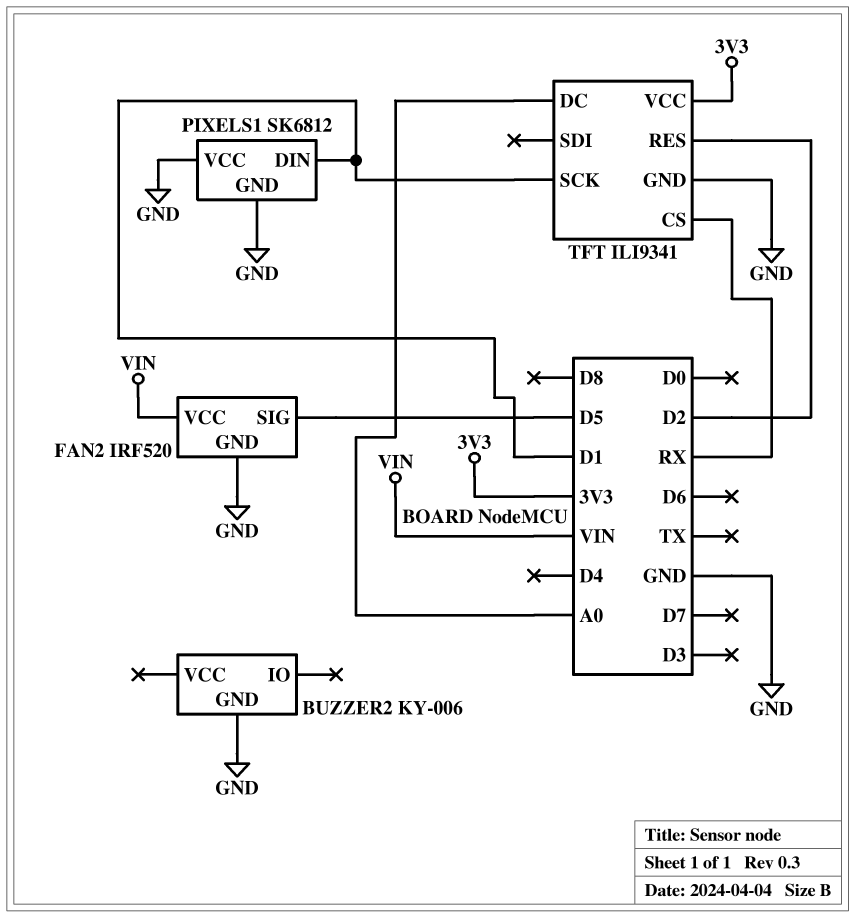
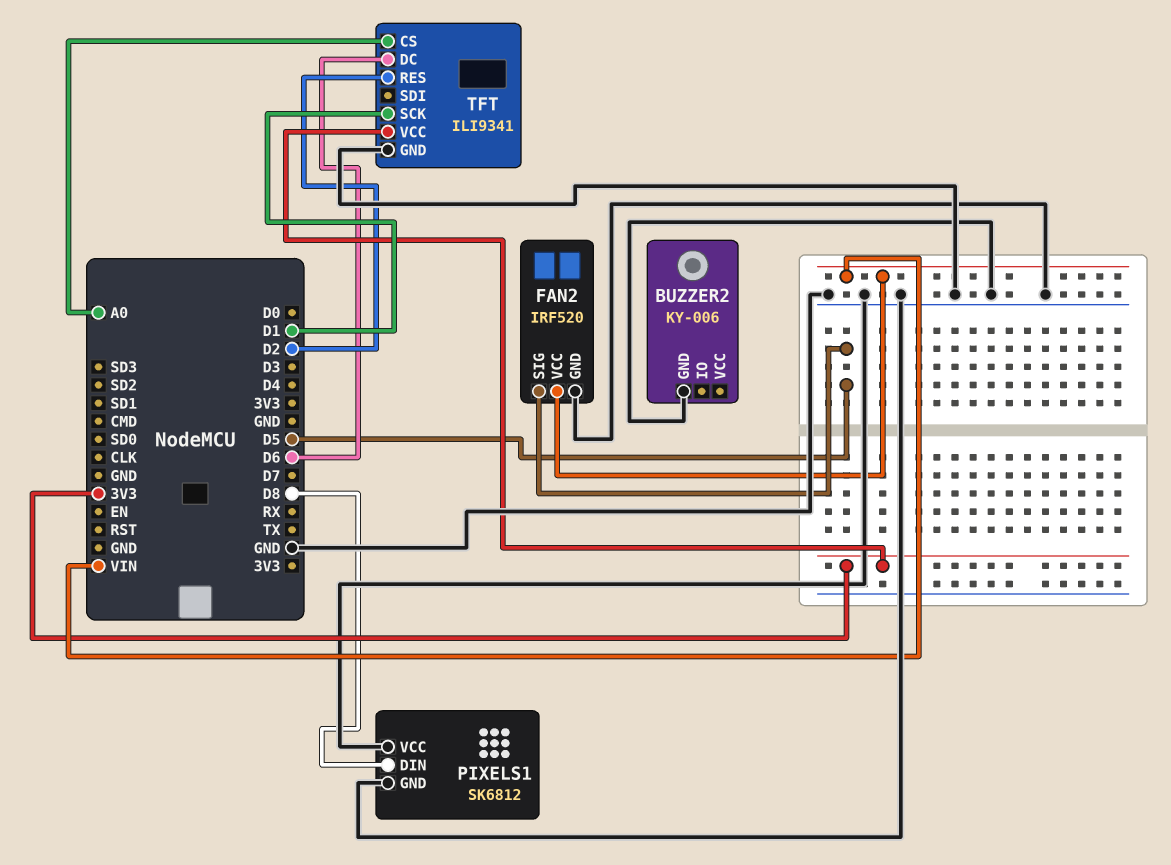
PIXELS1 pin DIN: D1 -> D8
TFT pin CS: RX -> A0
TFT pin DC: A0 -> D6

